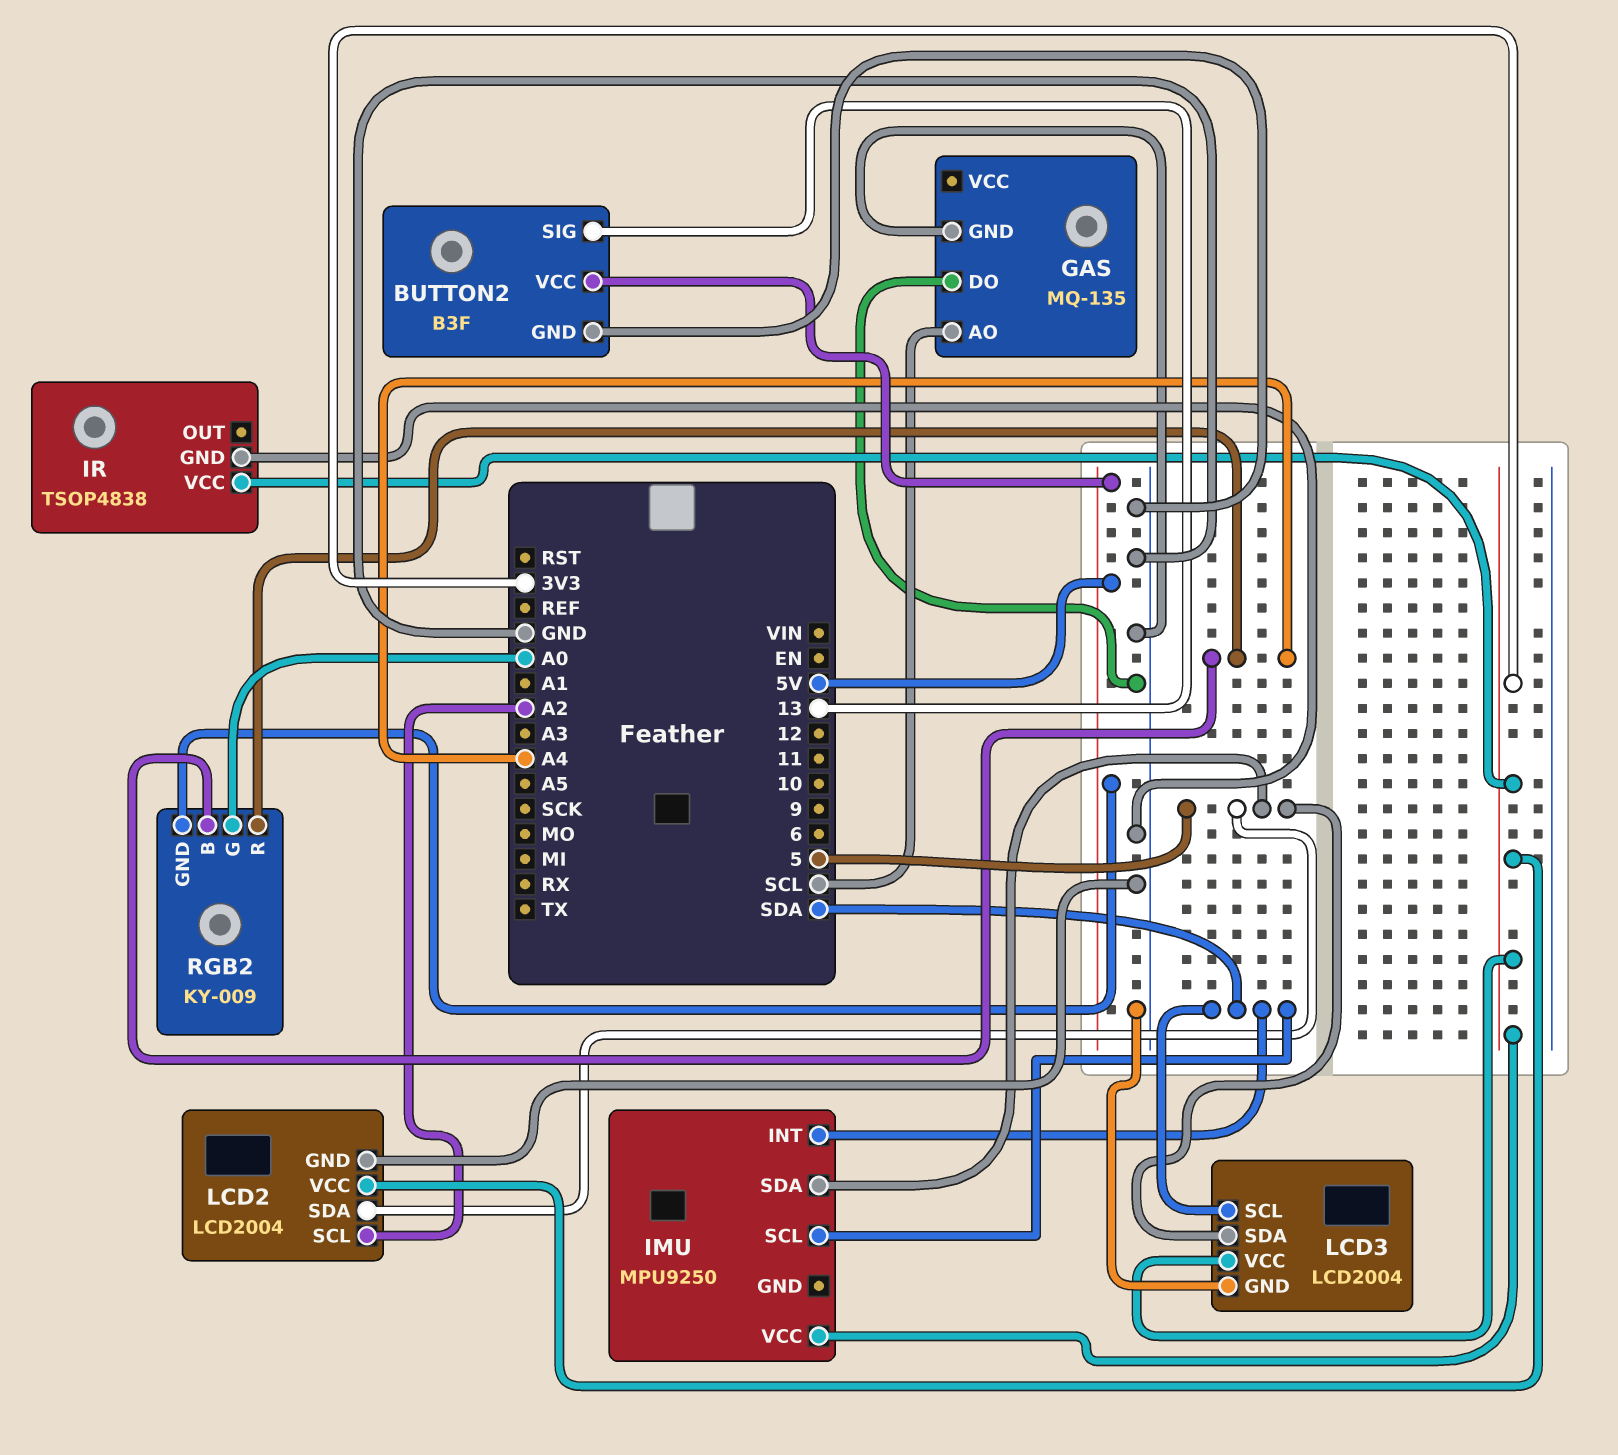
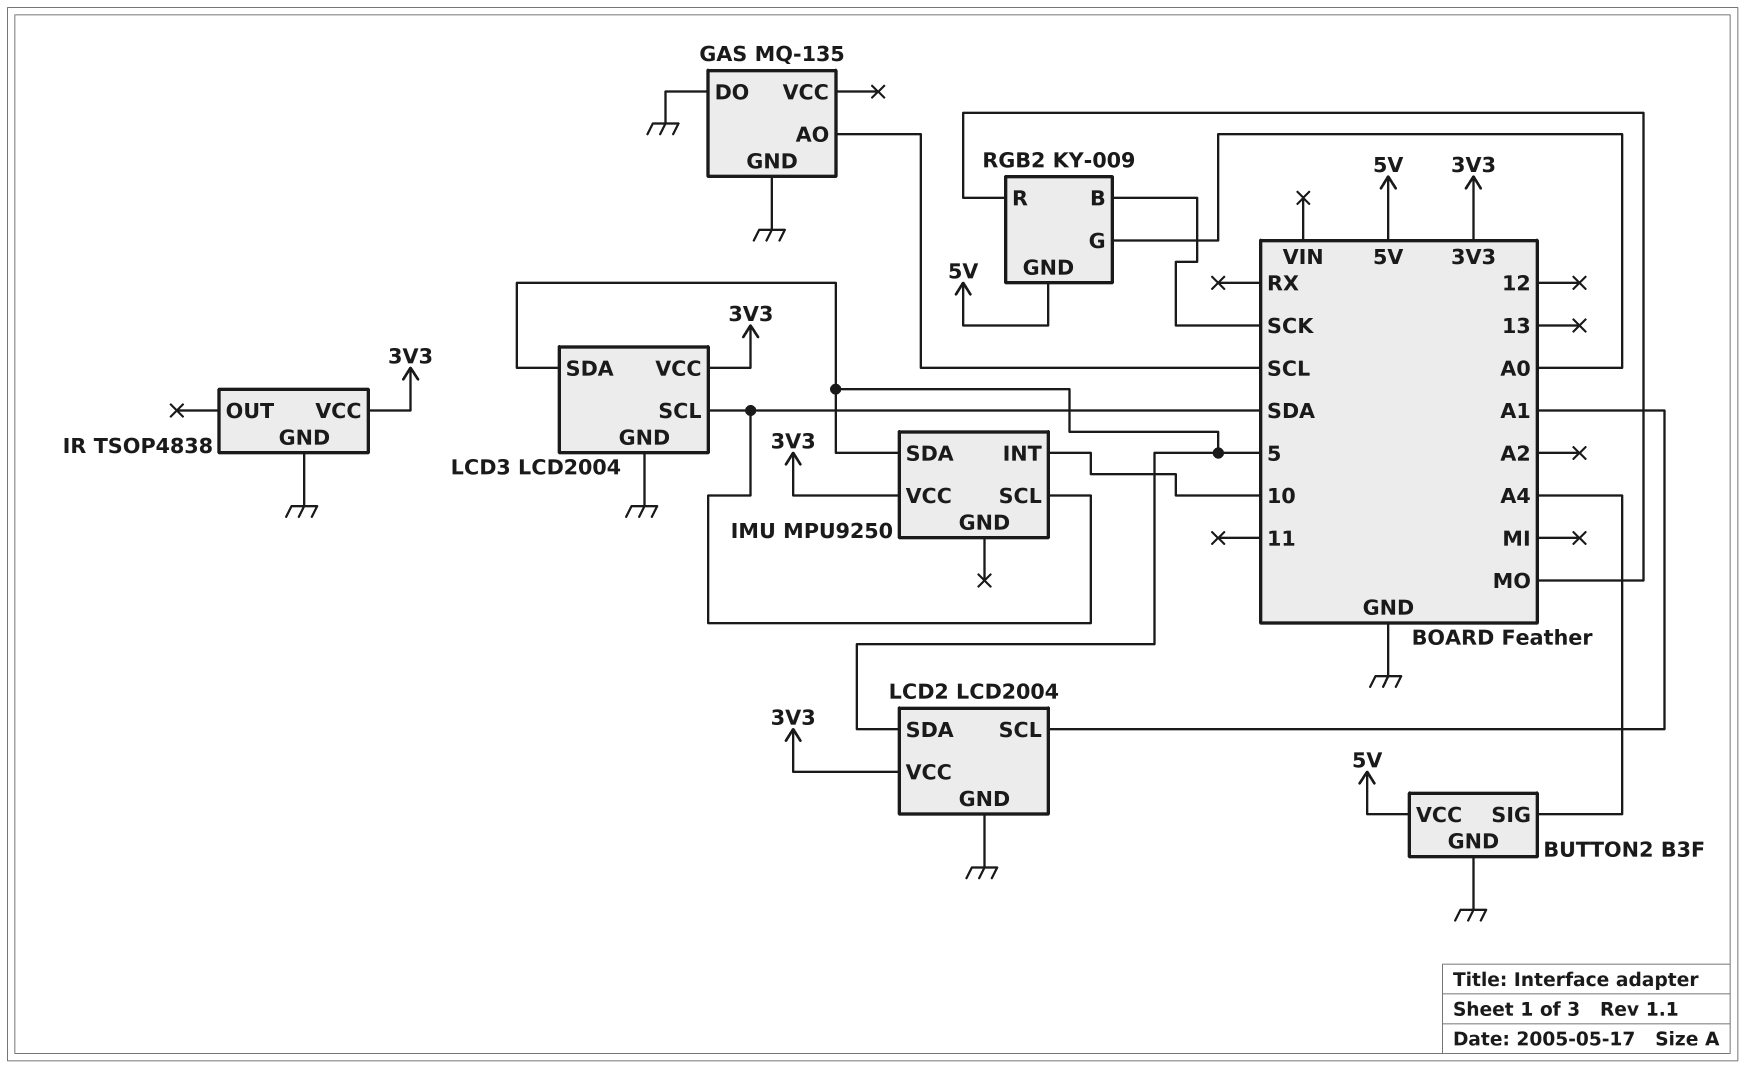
BUTTON2 pin SIG: 13 -> A4
IMU pin INT: SDA -> 10
LCD2 pin SCL: A2 -> A1
RGB2 pin B: A4 -> SCK
RGB2 pin R: A4 -> MO

